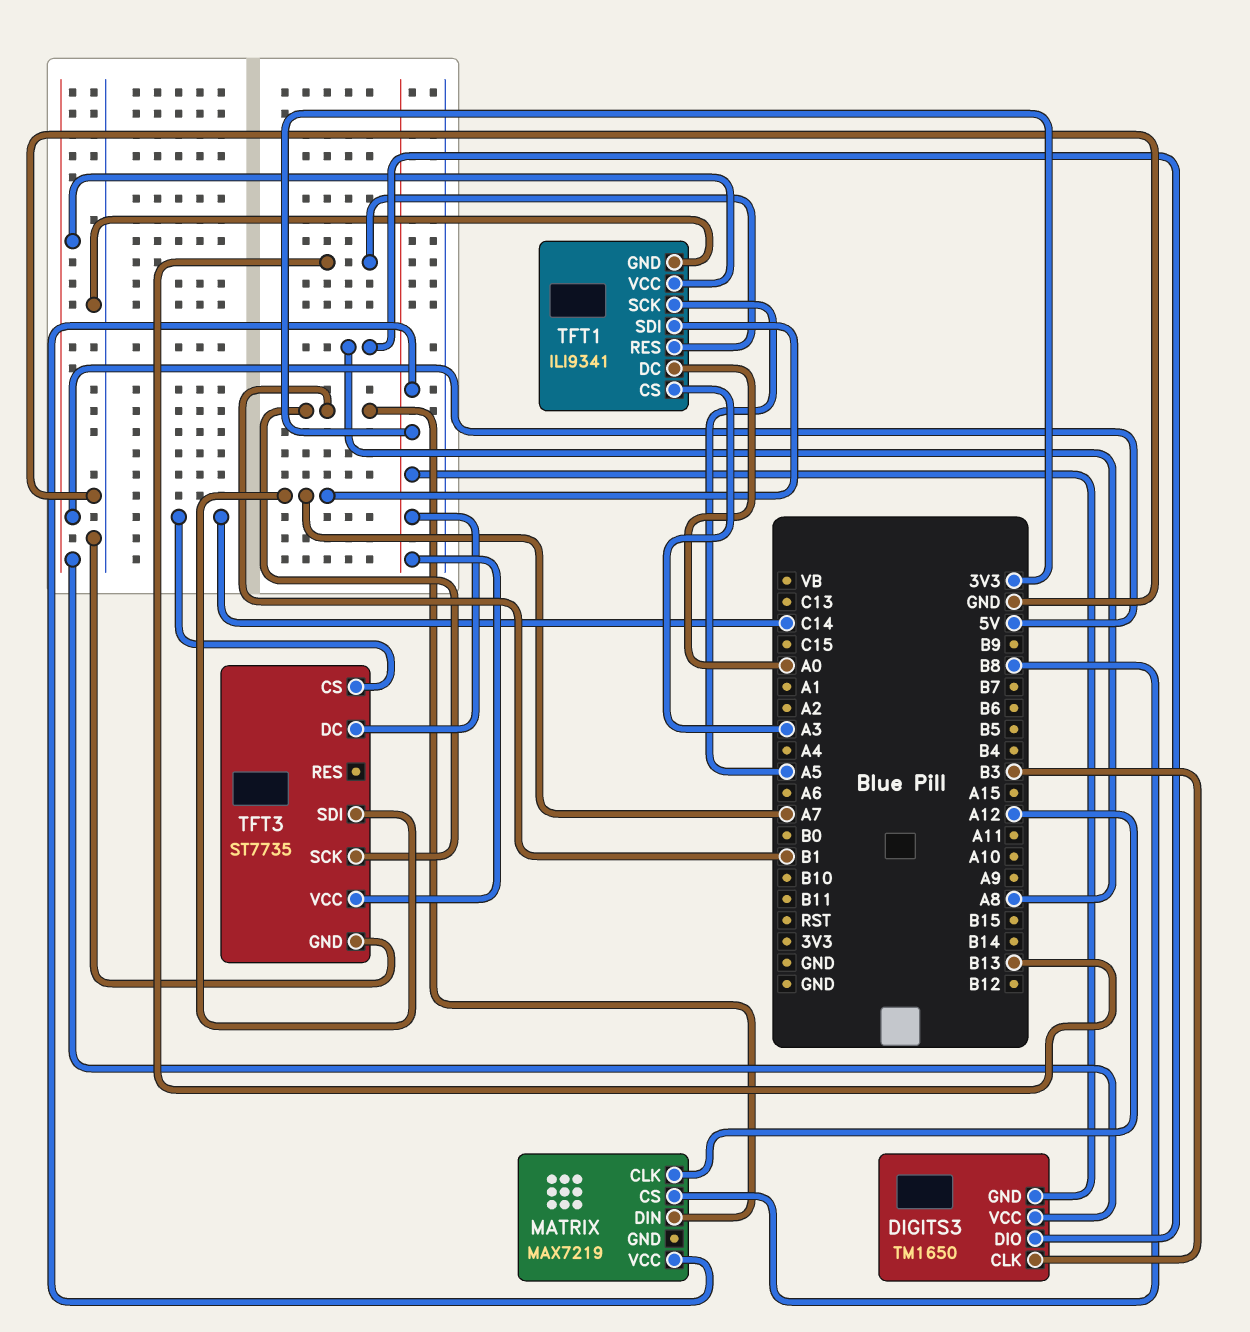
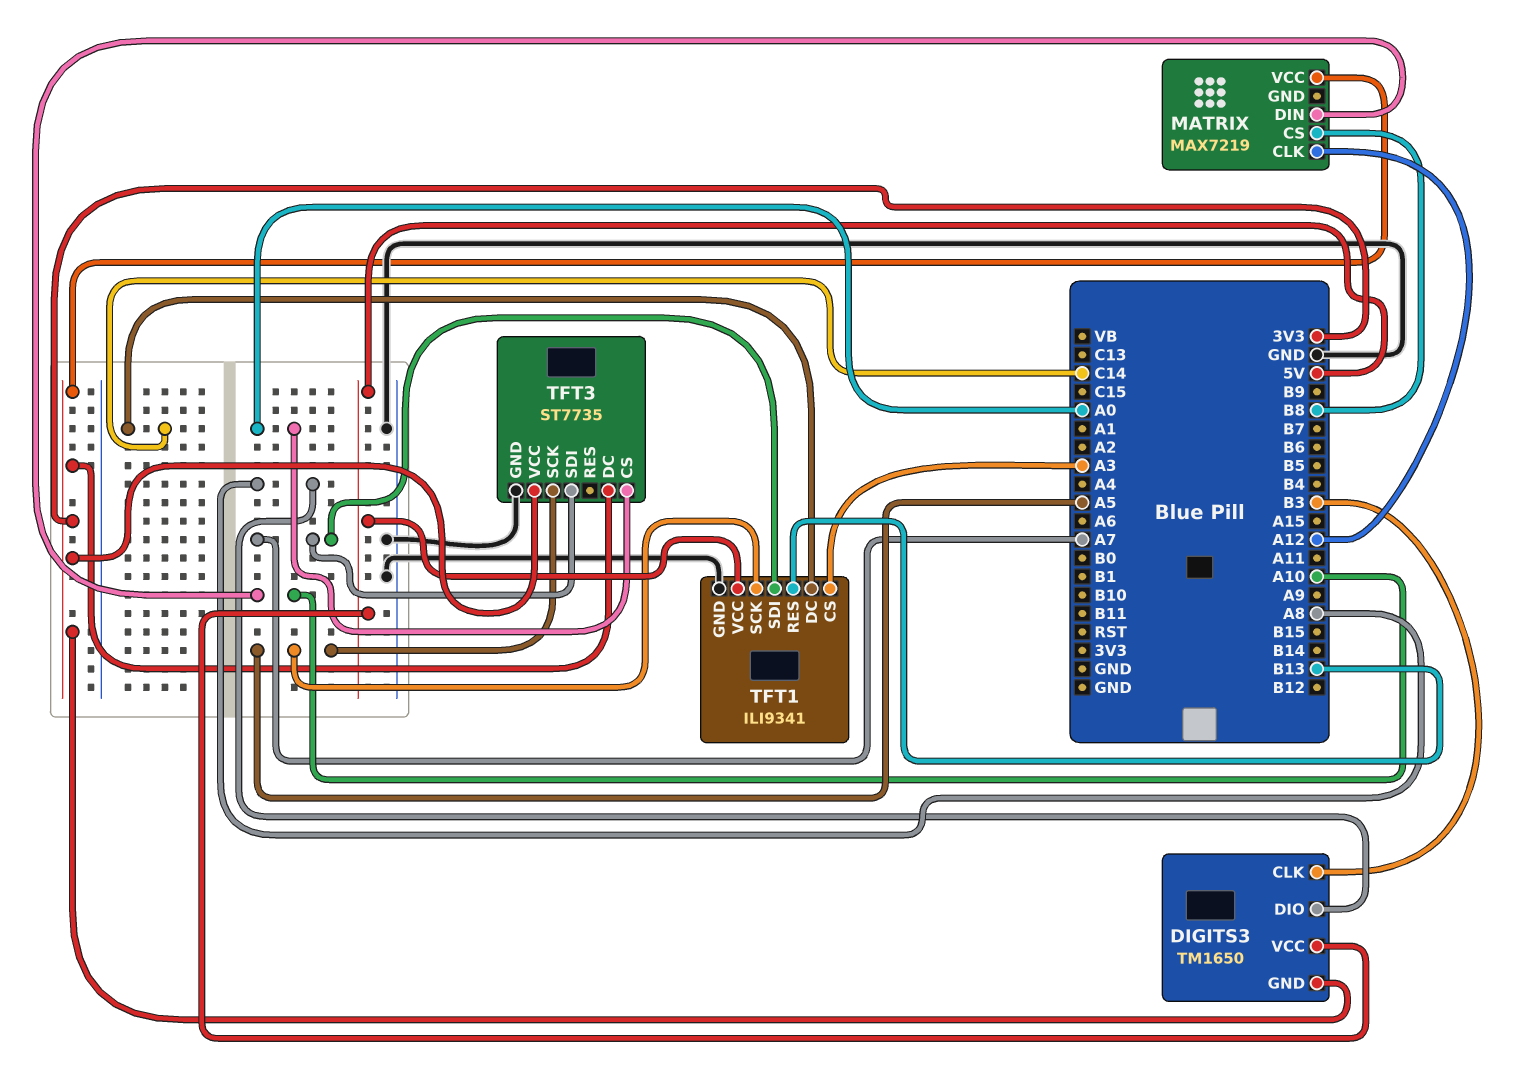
MATRIX pin DIN: B1 -> A10
TFT1 pin DC: A0 -> C14
TFT3 pin CS: C14 -> A0
TFT3 pin SCK: B1 -> A5

